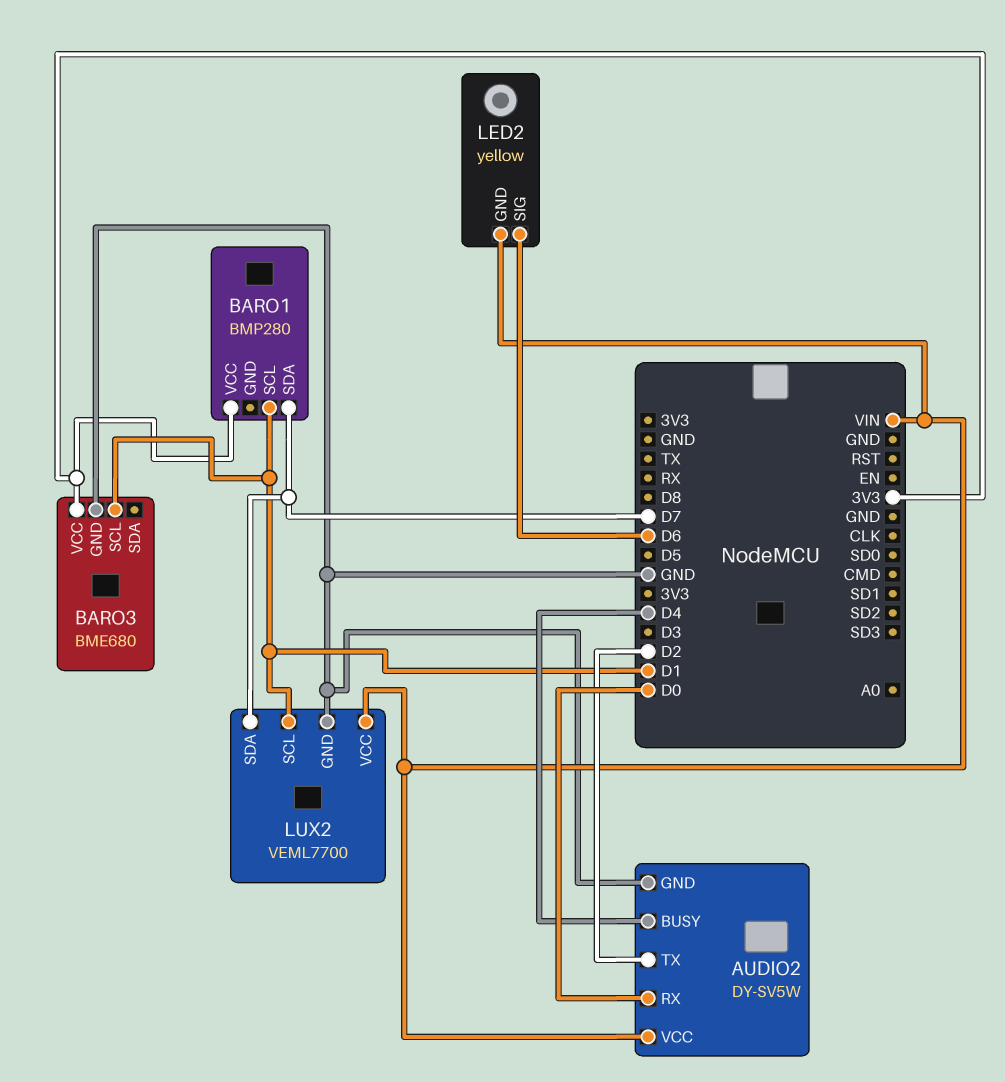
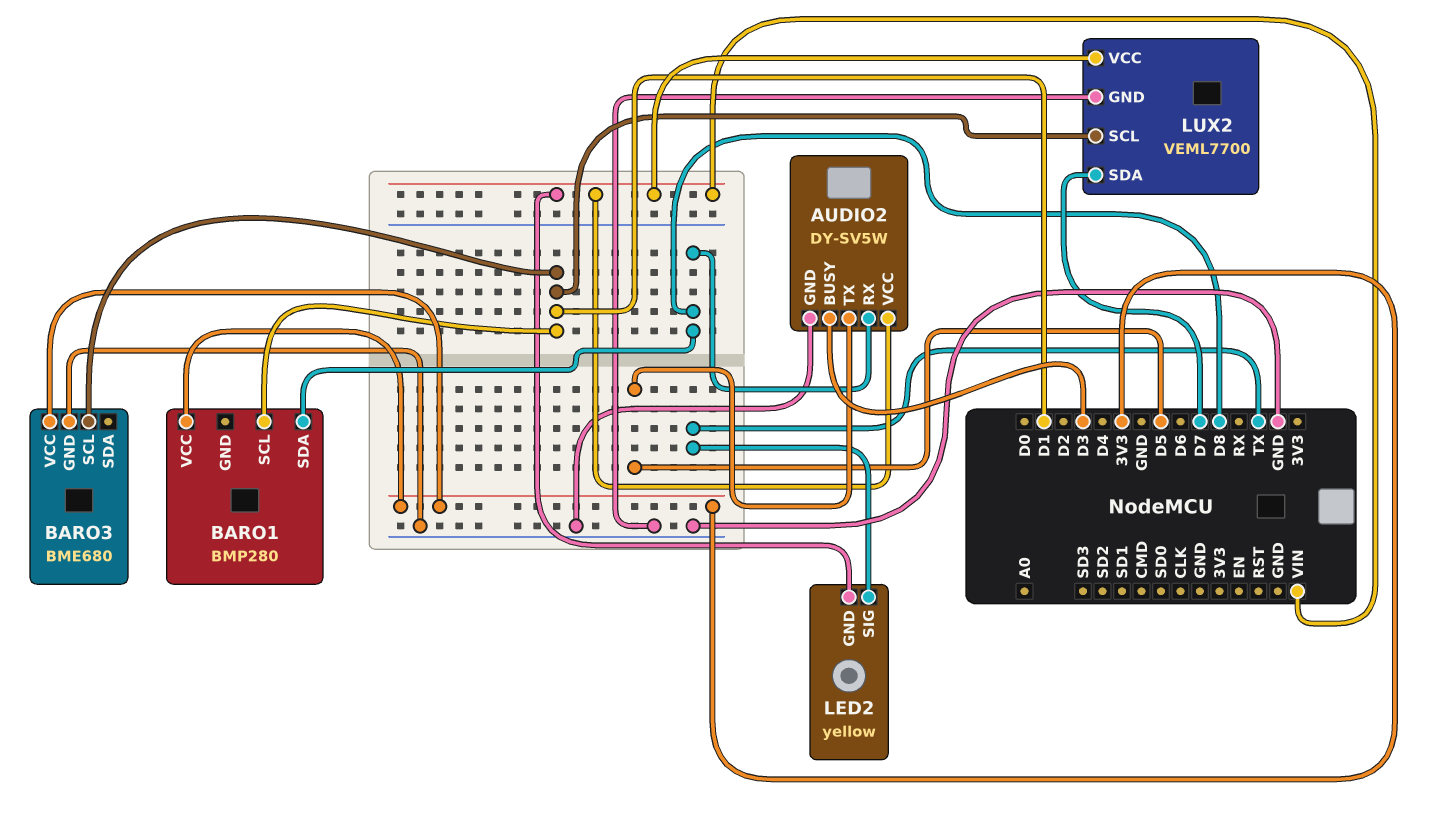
AUDIO2 pin BUSY: D4 -> D3
AUDIO2 pin RX: D0 -> D8
AUDIO2 pin TX: D2 -> D5
BARO1 pin SDA: D7 -> D8
LED2 pin SIG: D6 -> TX

